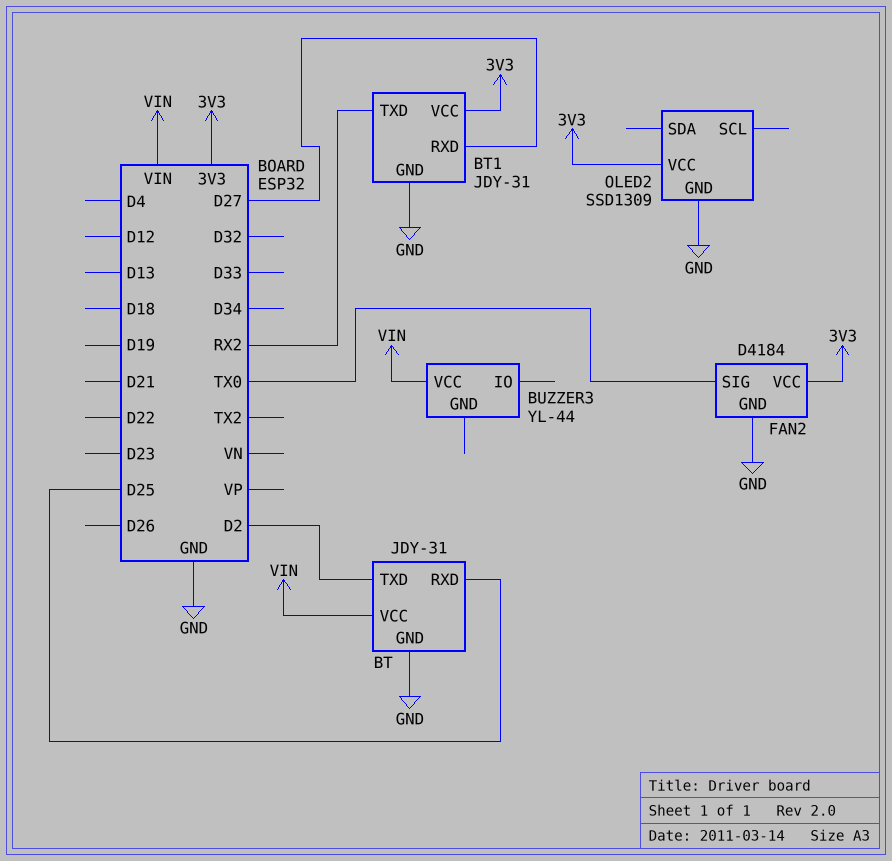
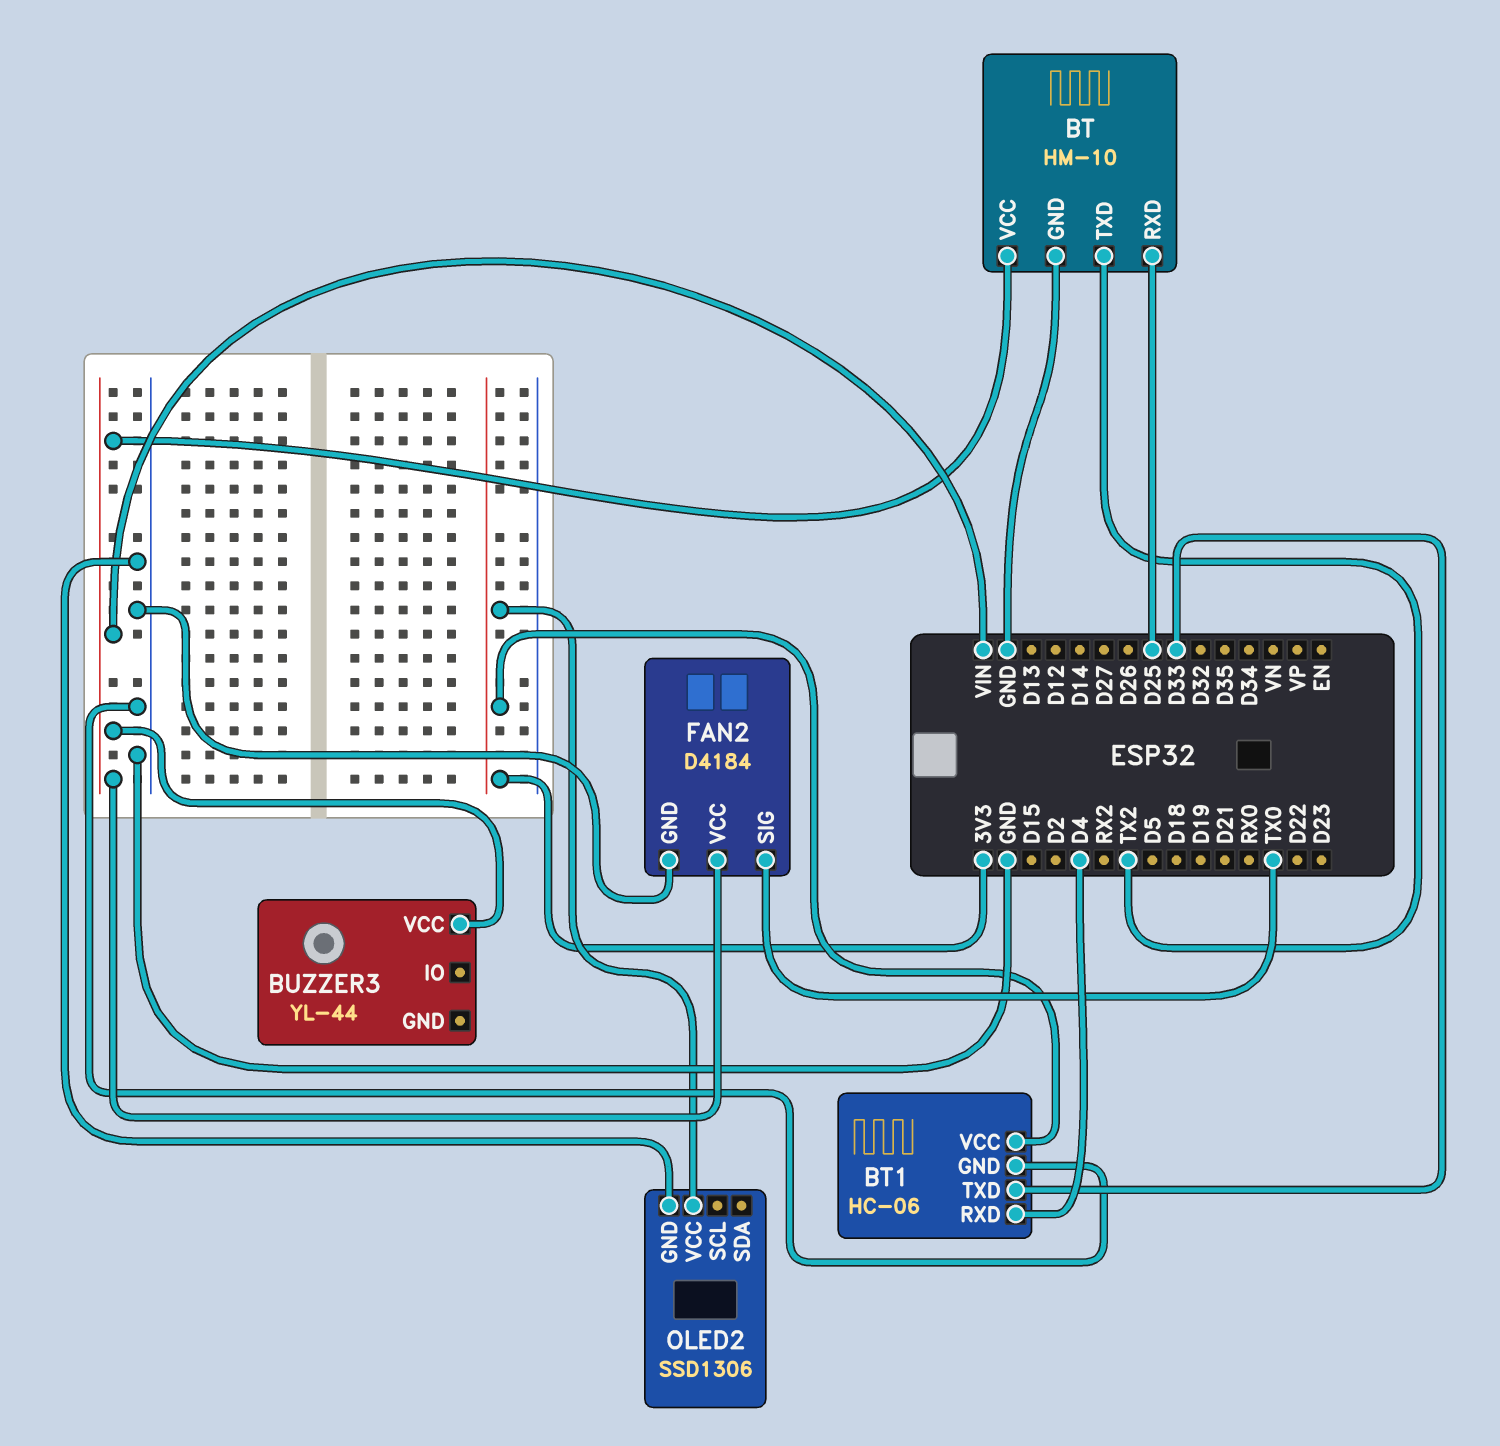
BT: JDY-31 -> HM-10
BT pin TXD: D2 -> TX2
BT1: JDY-31 -> HC-06
BT1 pin RXD: D27 -> D4
BT1 pin TXD: RX2 -> D33
FAN2 pin VCC: 3V3 -> VIN
OLED2: SSD1309 -> SSD1306

